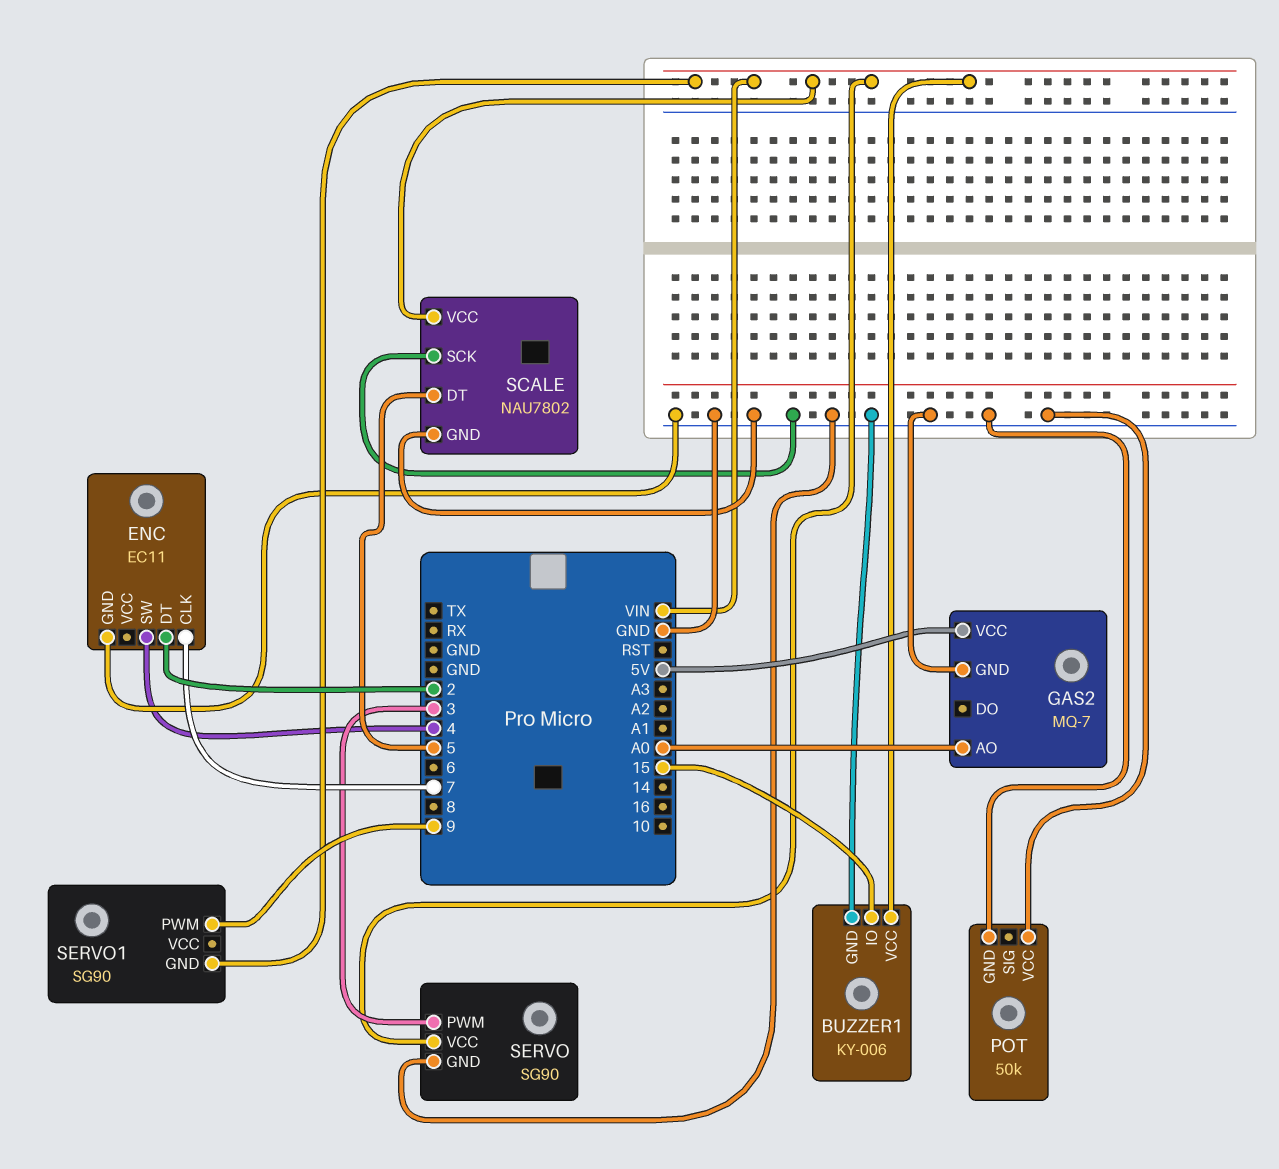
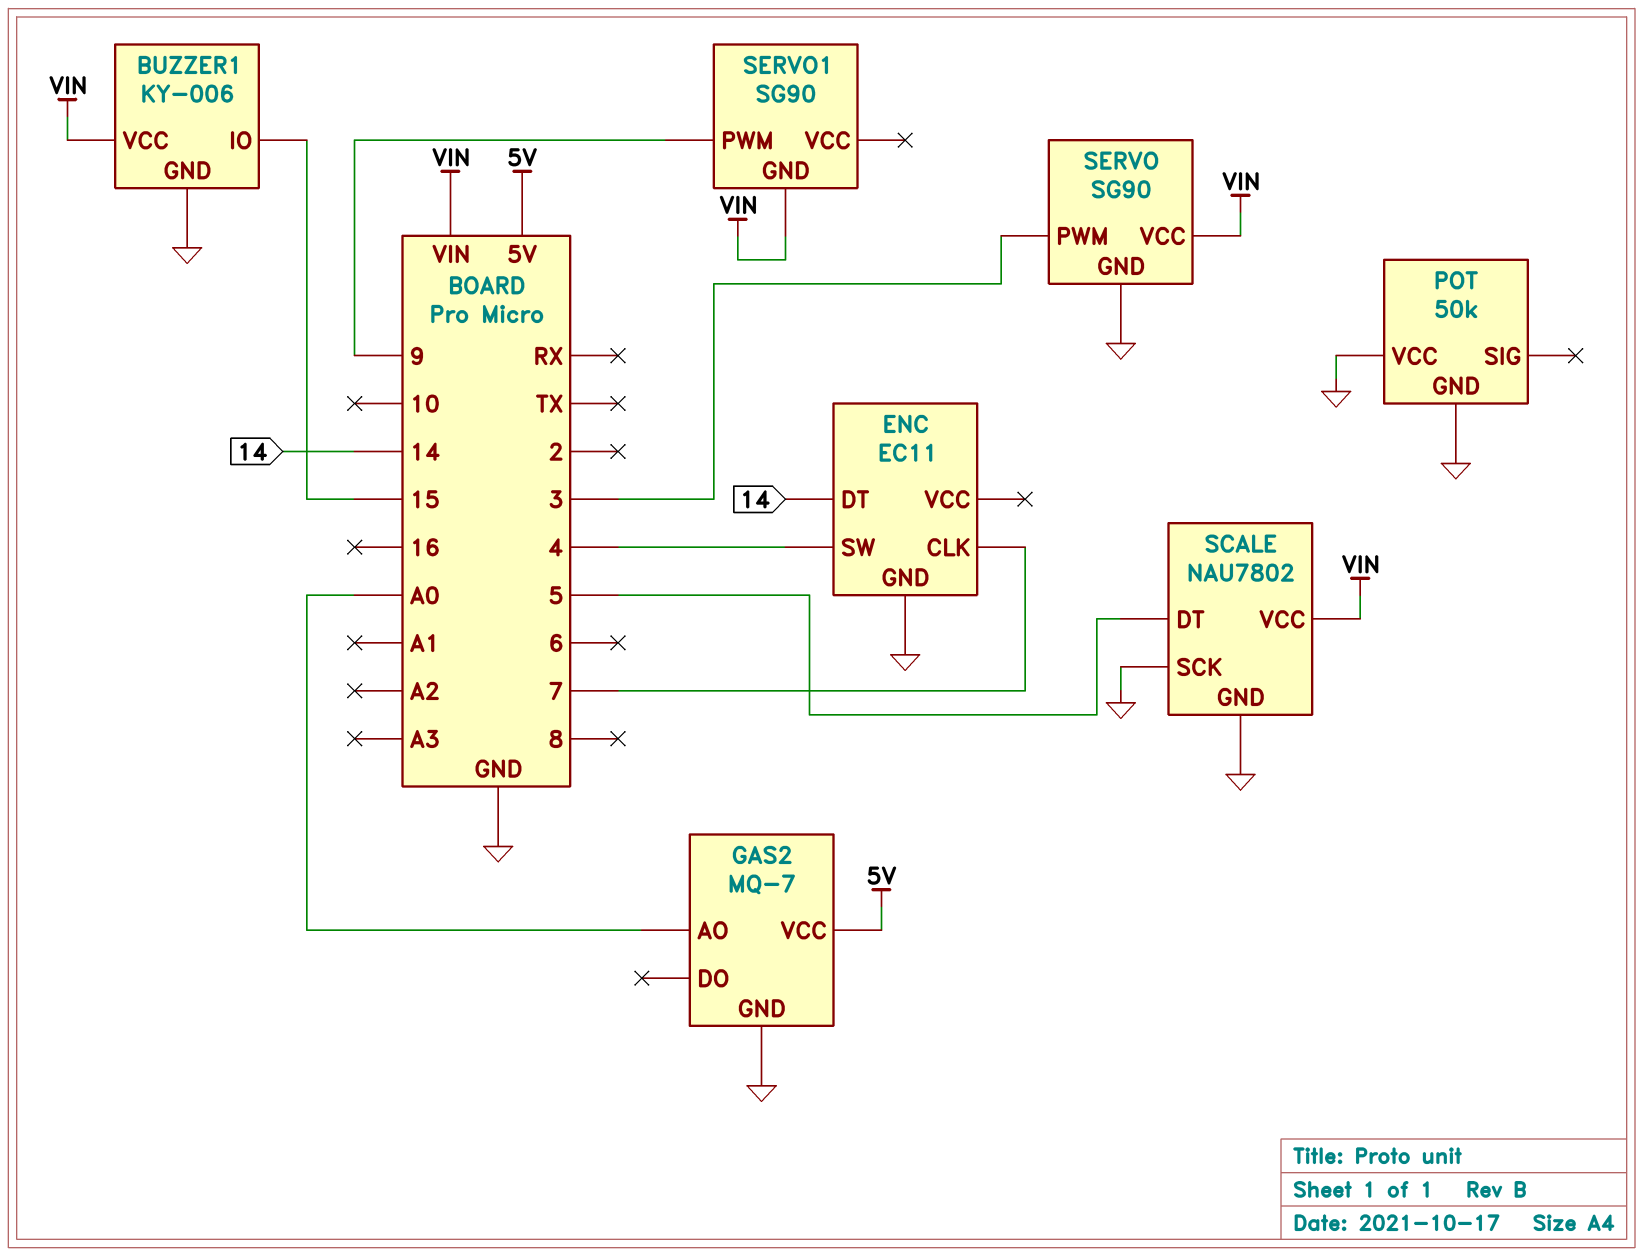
ENC pin DT: 2 -> 14

